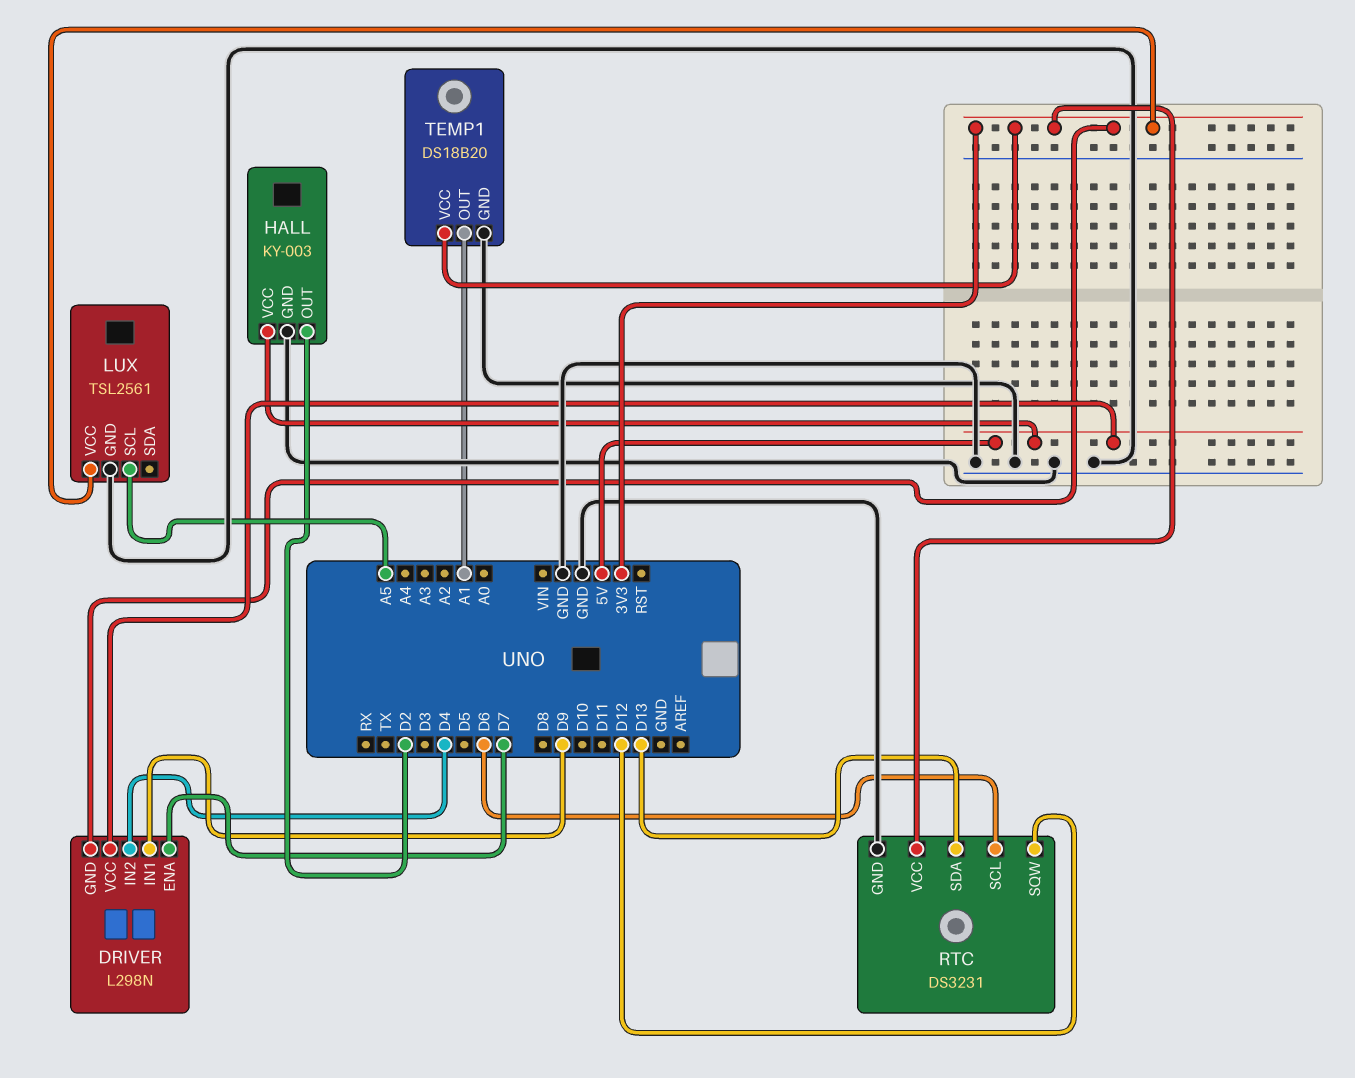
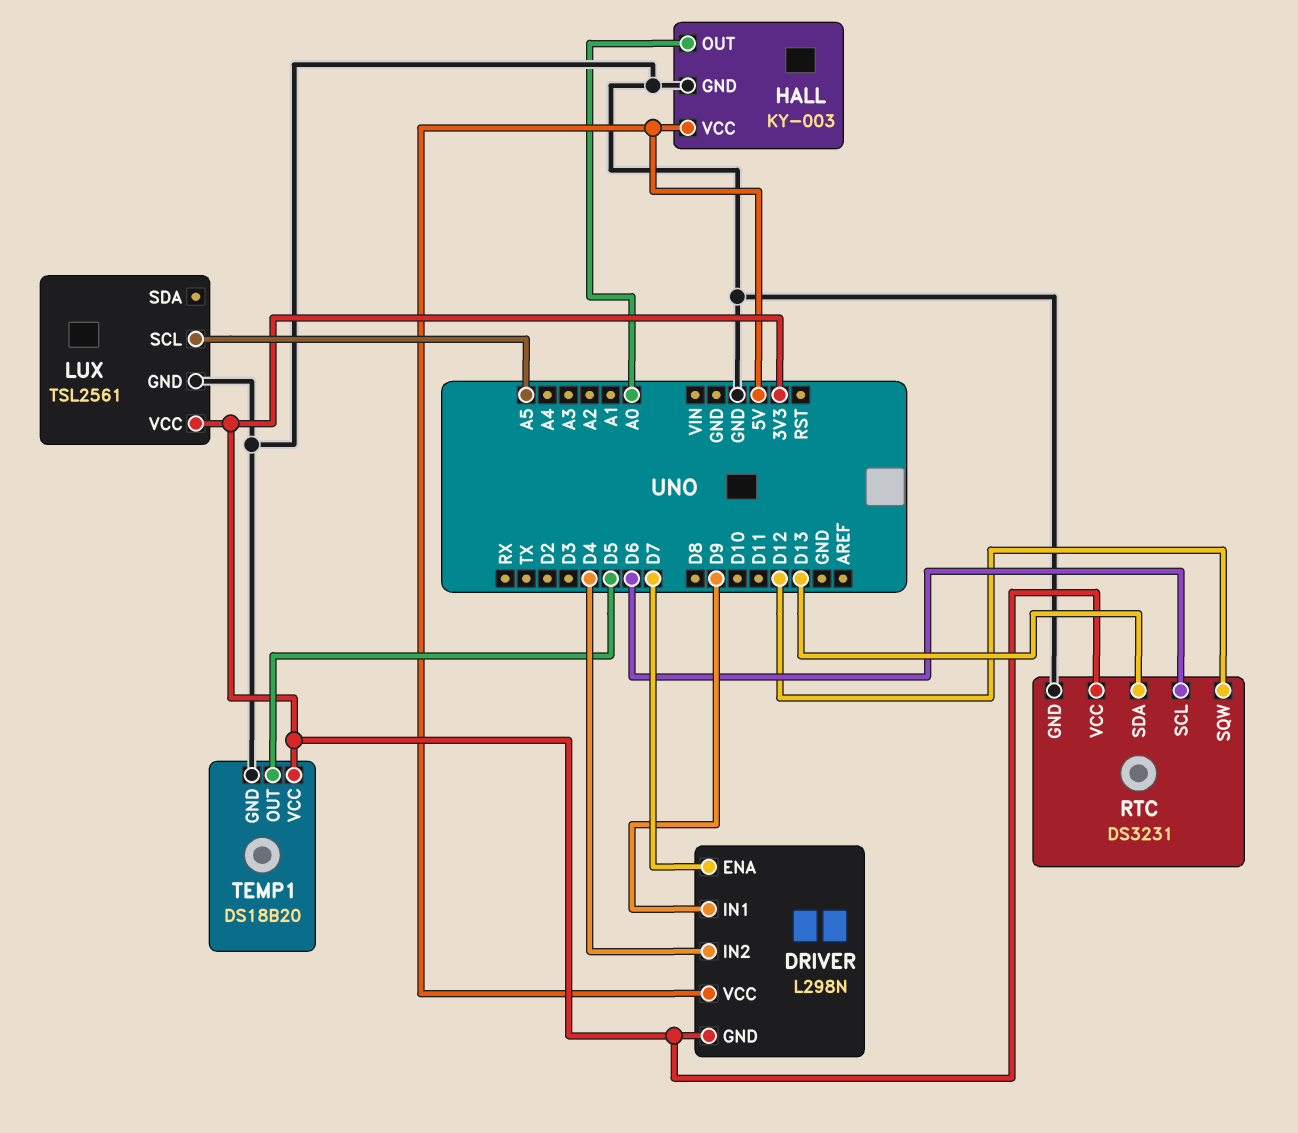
HALL pin OUT: D2 -> A0
TEMP1 pin OUT: A1 -> D5

